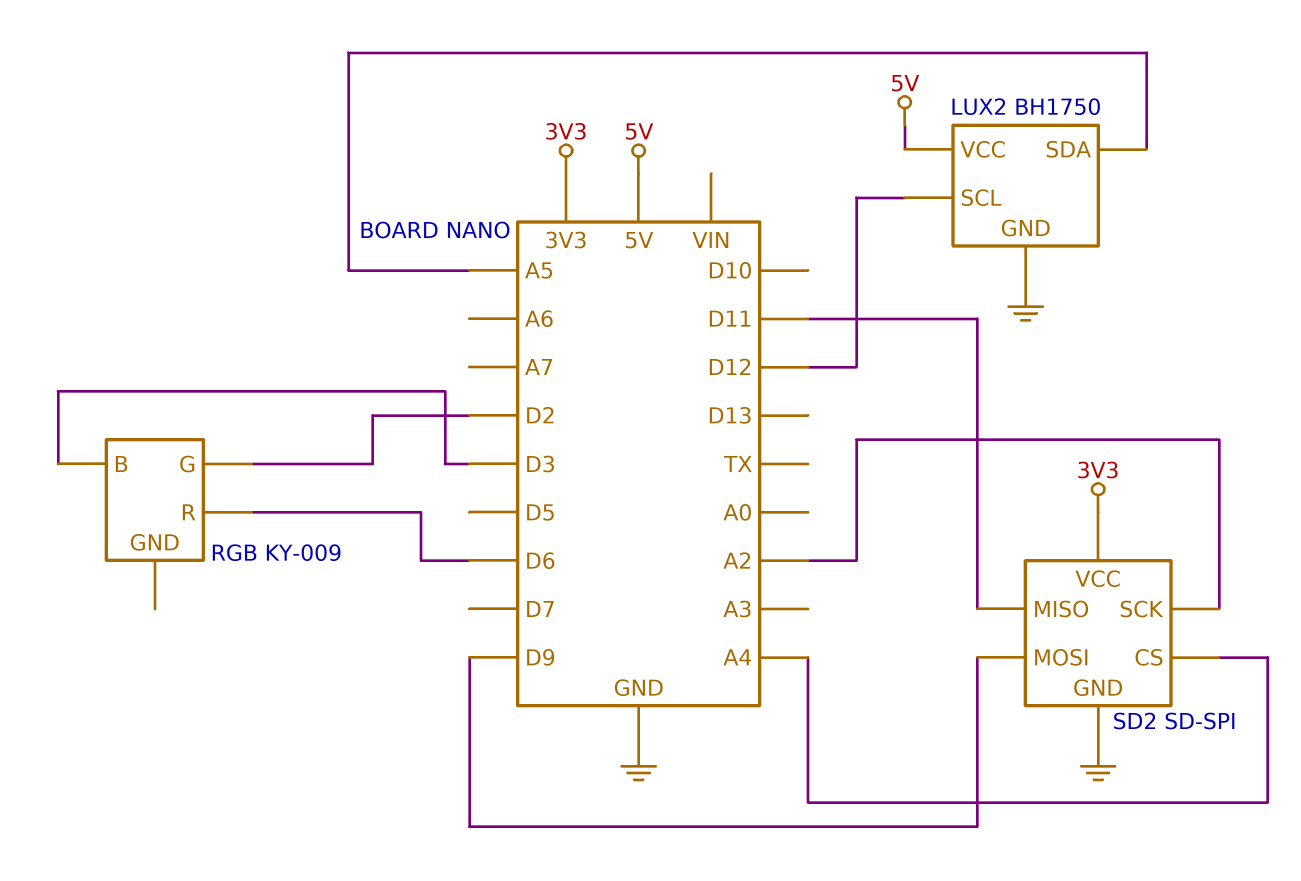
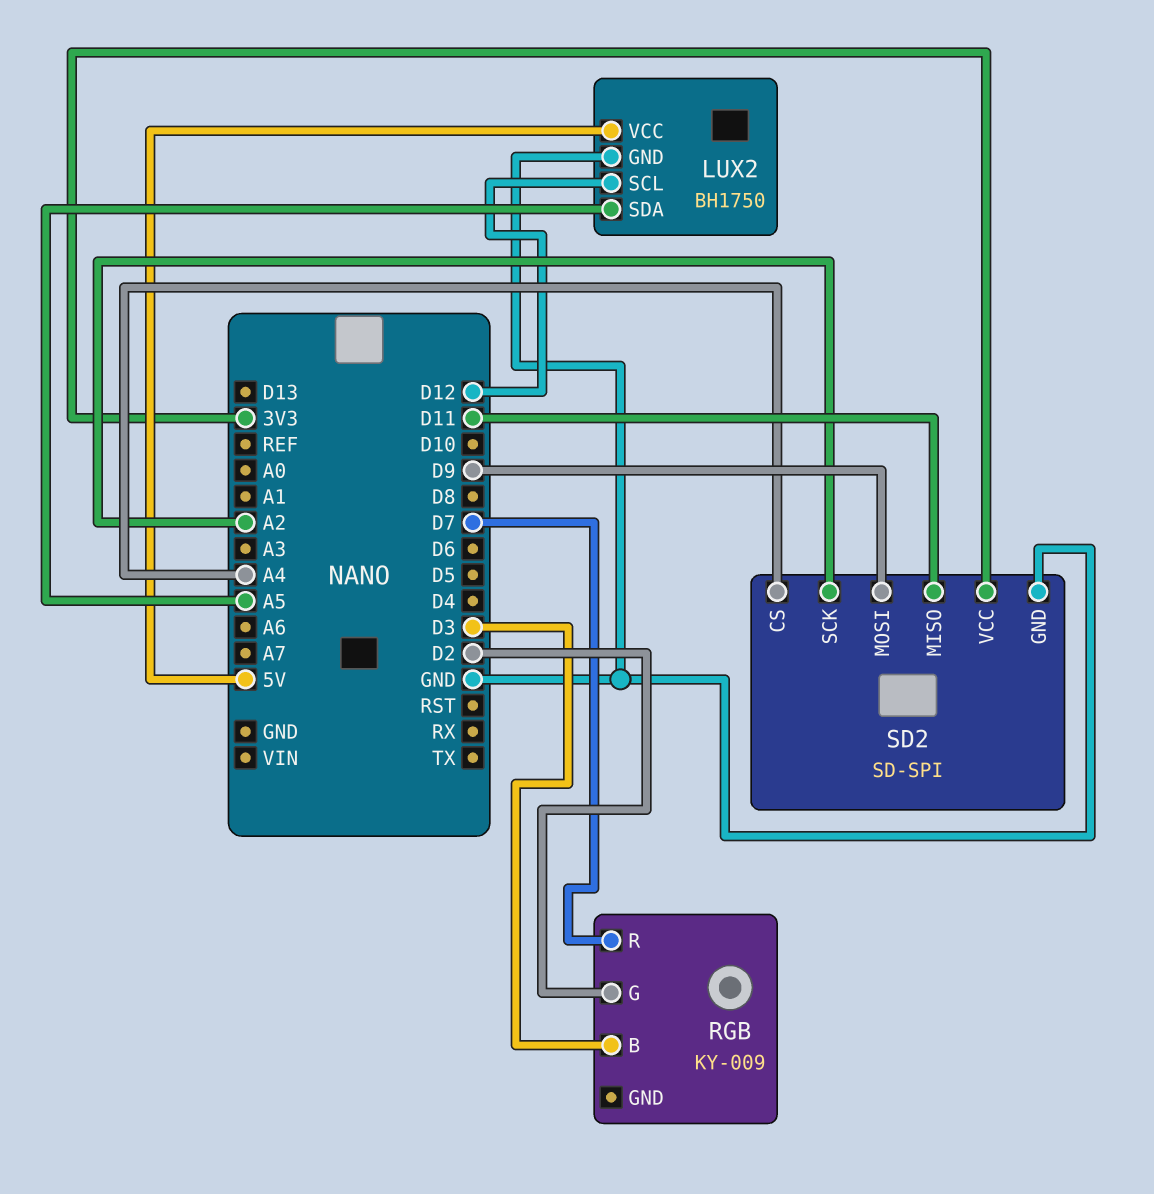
RGB pin R: D6 -> D7

